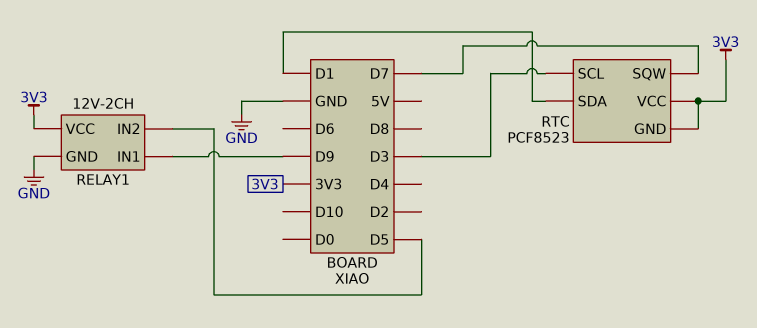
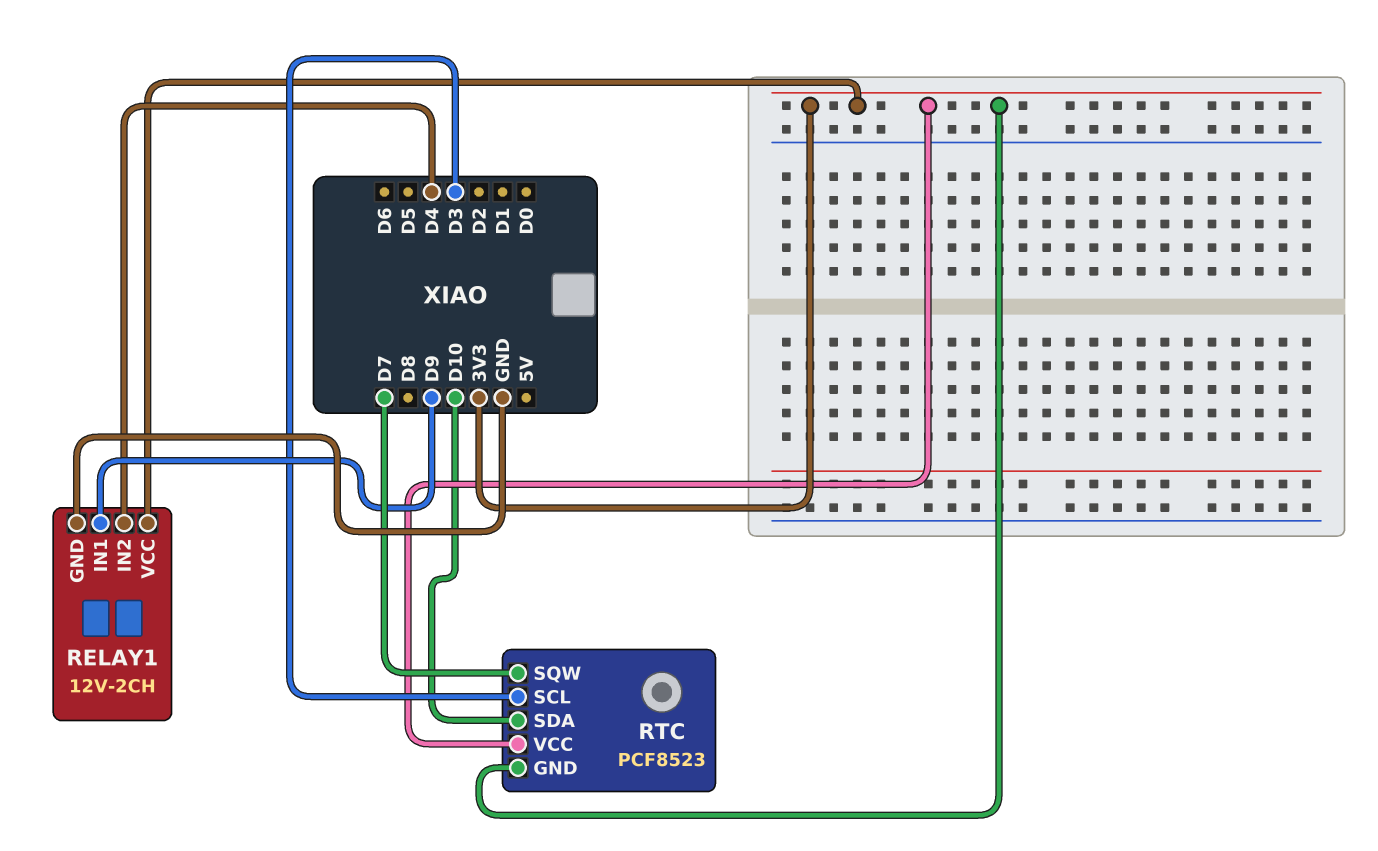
RELAY1 pin IN2: D5 -> D4
RTC pin SDA: D1 -> D10

